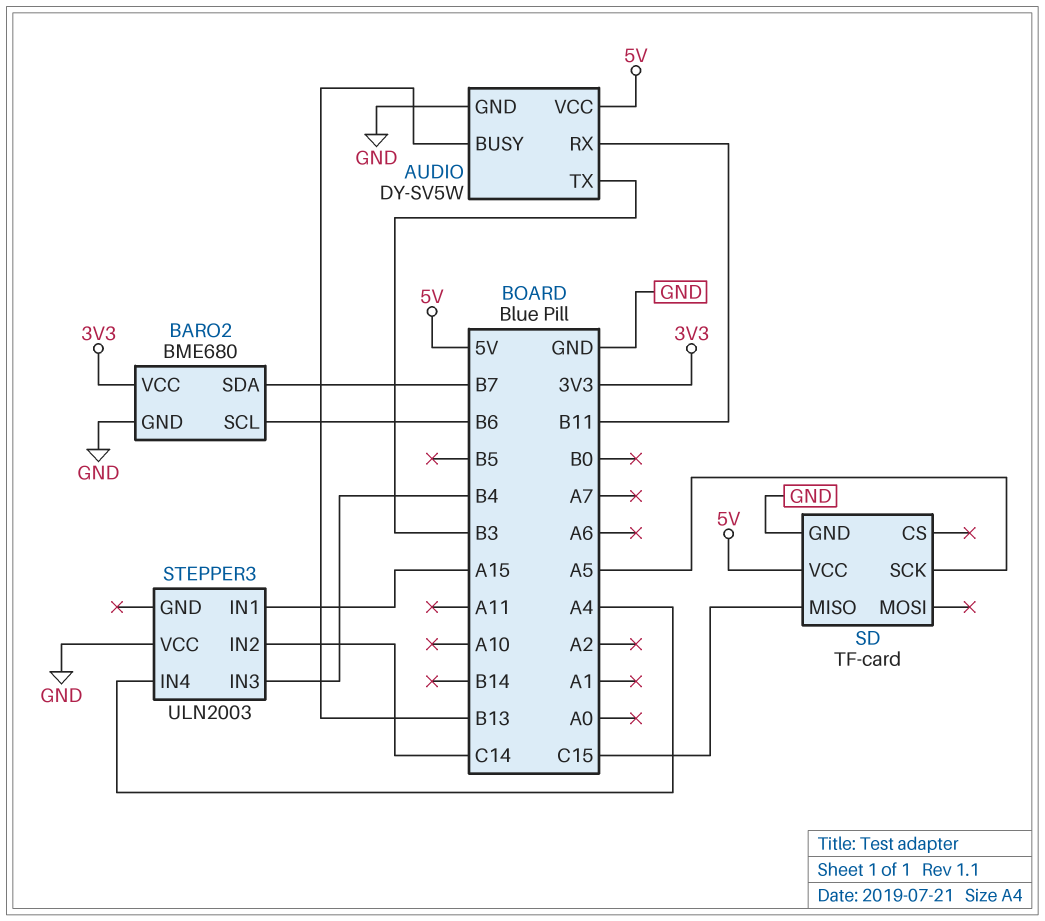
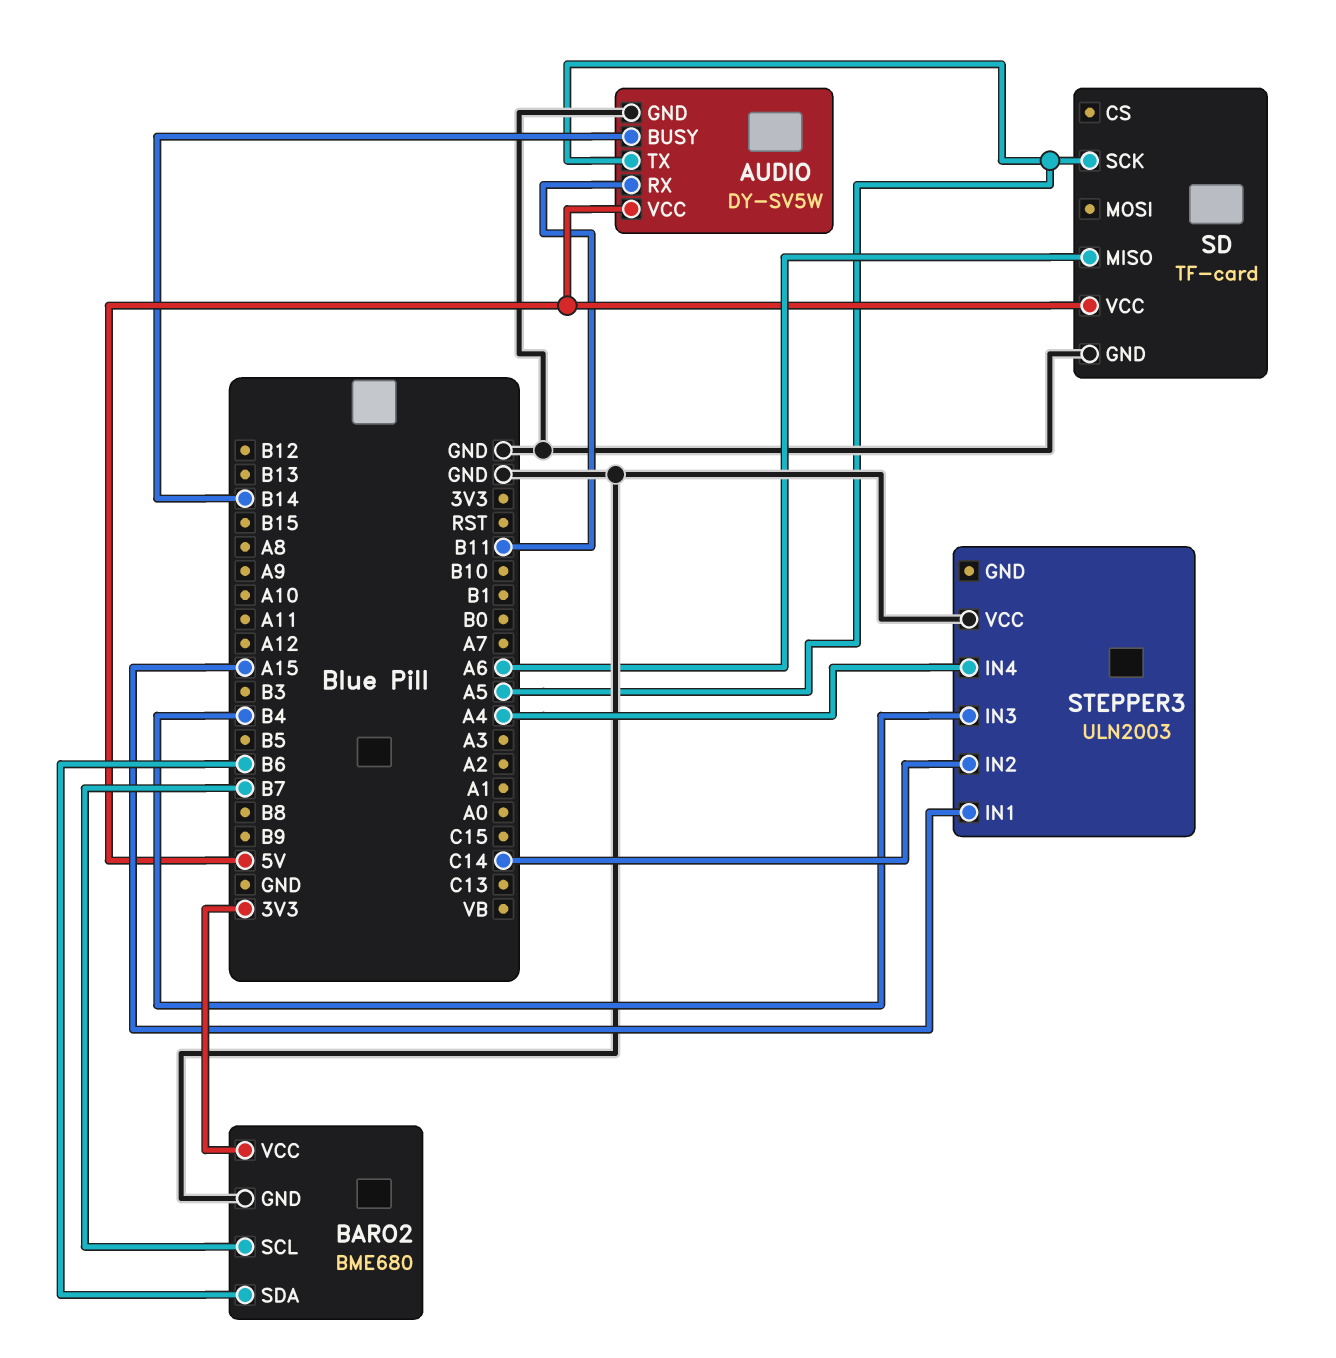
AUDIO pin BUSY: B13 -> B14
AUDIO pin TX: B3 -> A5
BARO2 pin SCL: B6 -> B7
BARO2 pin SDA: B7 -> B6
SD pin MISO: C15 -> A6

